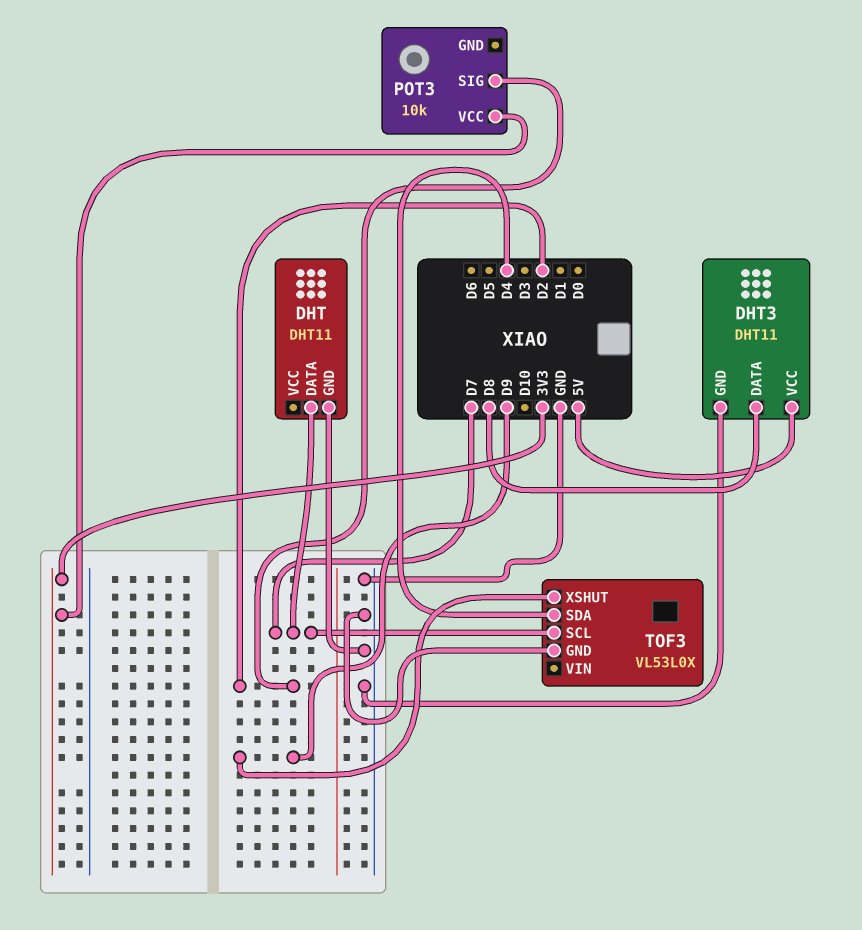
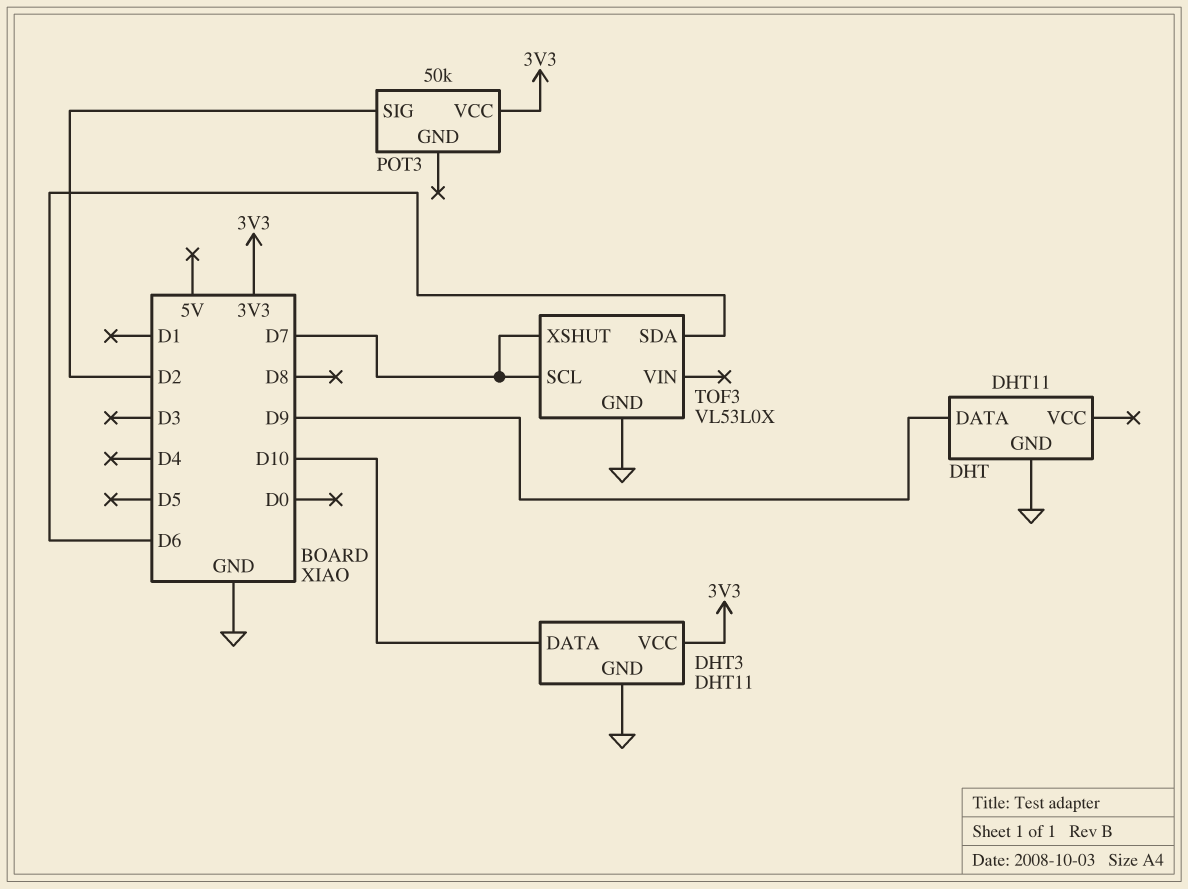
DHT pin DATA: D7 -> D9
DHT3 pin DATA: D8 -> D10
DHT3 pin VCC: 5V -> 3V3
POT3: 10k -> 50k
TOF3 pin SDA: D4 -> D6
TOF3 pin XSHUT: D9 -> D7

